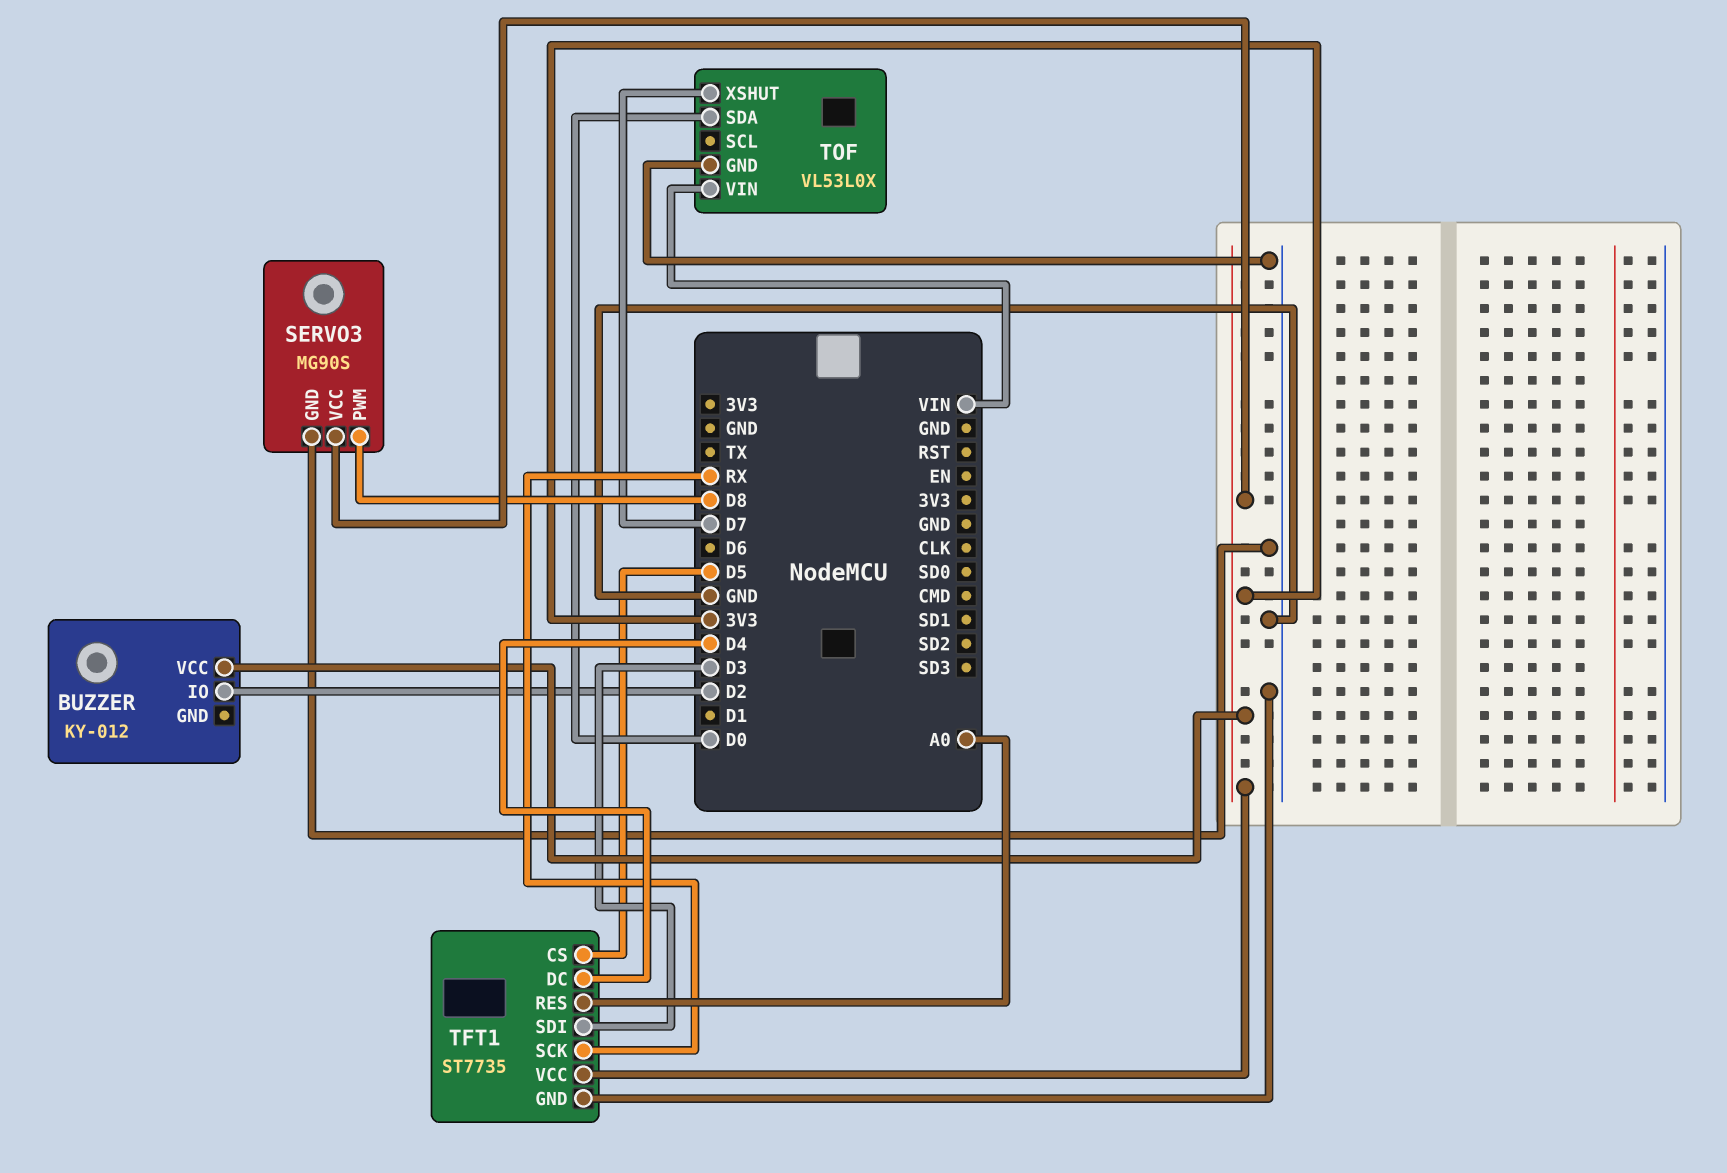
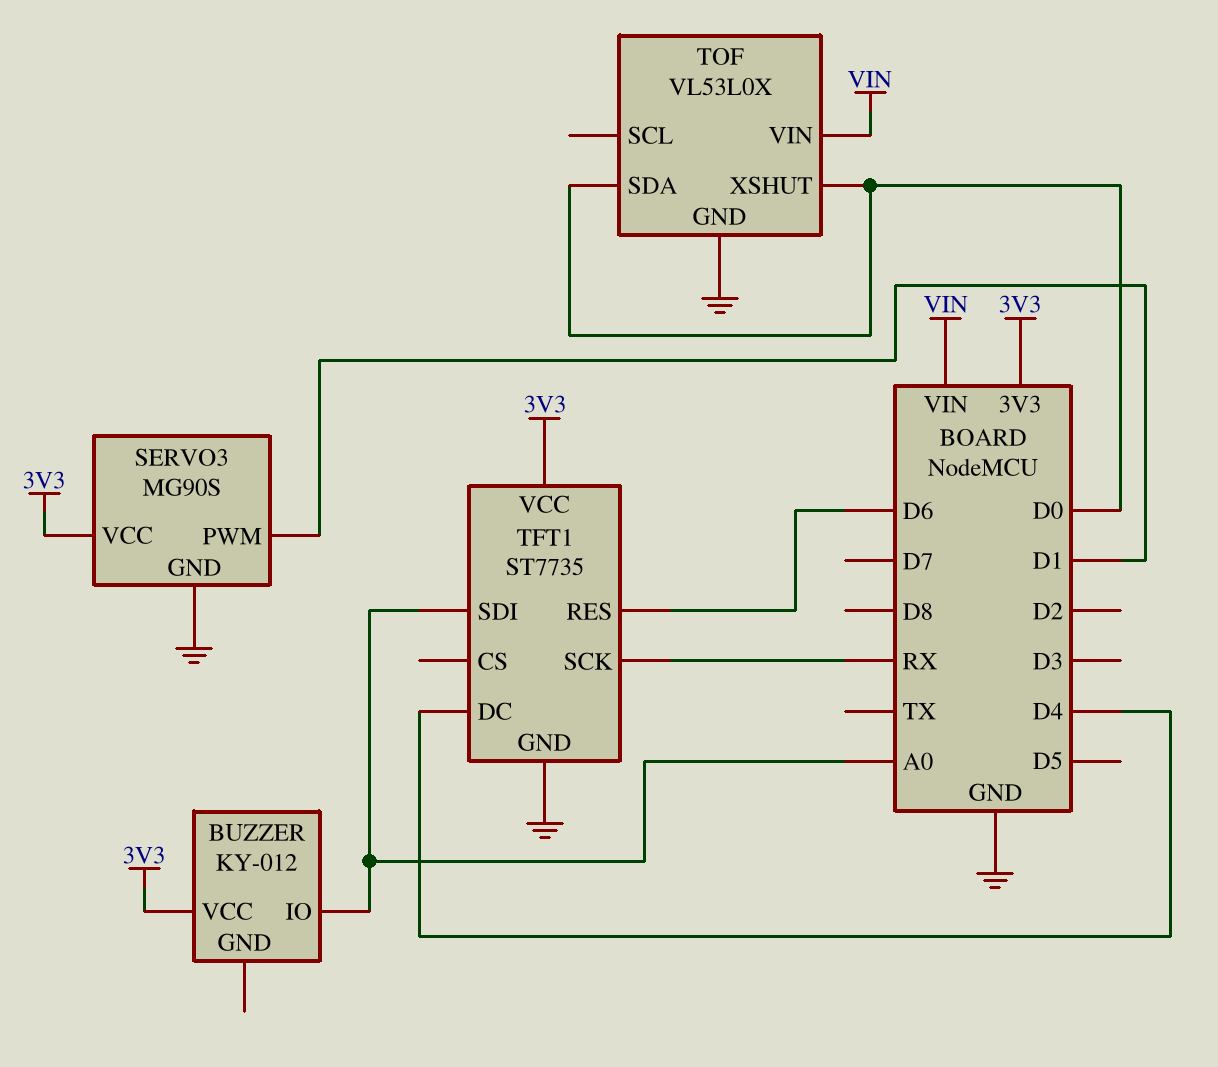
BUZZER pin IO: D2 -> A0
SERVO3 pin PWM: D8 -> D1
TFT1 pin CS: D5 -> none
TFT1 pin RES: A0 -> D6
TFT1 pin SDI: D3 -> A0
TOF pin XSHUT: D7 -> D0

